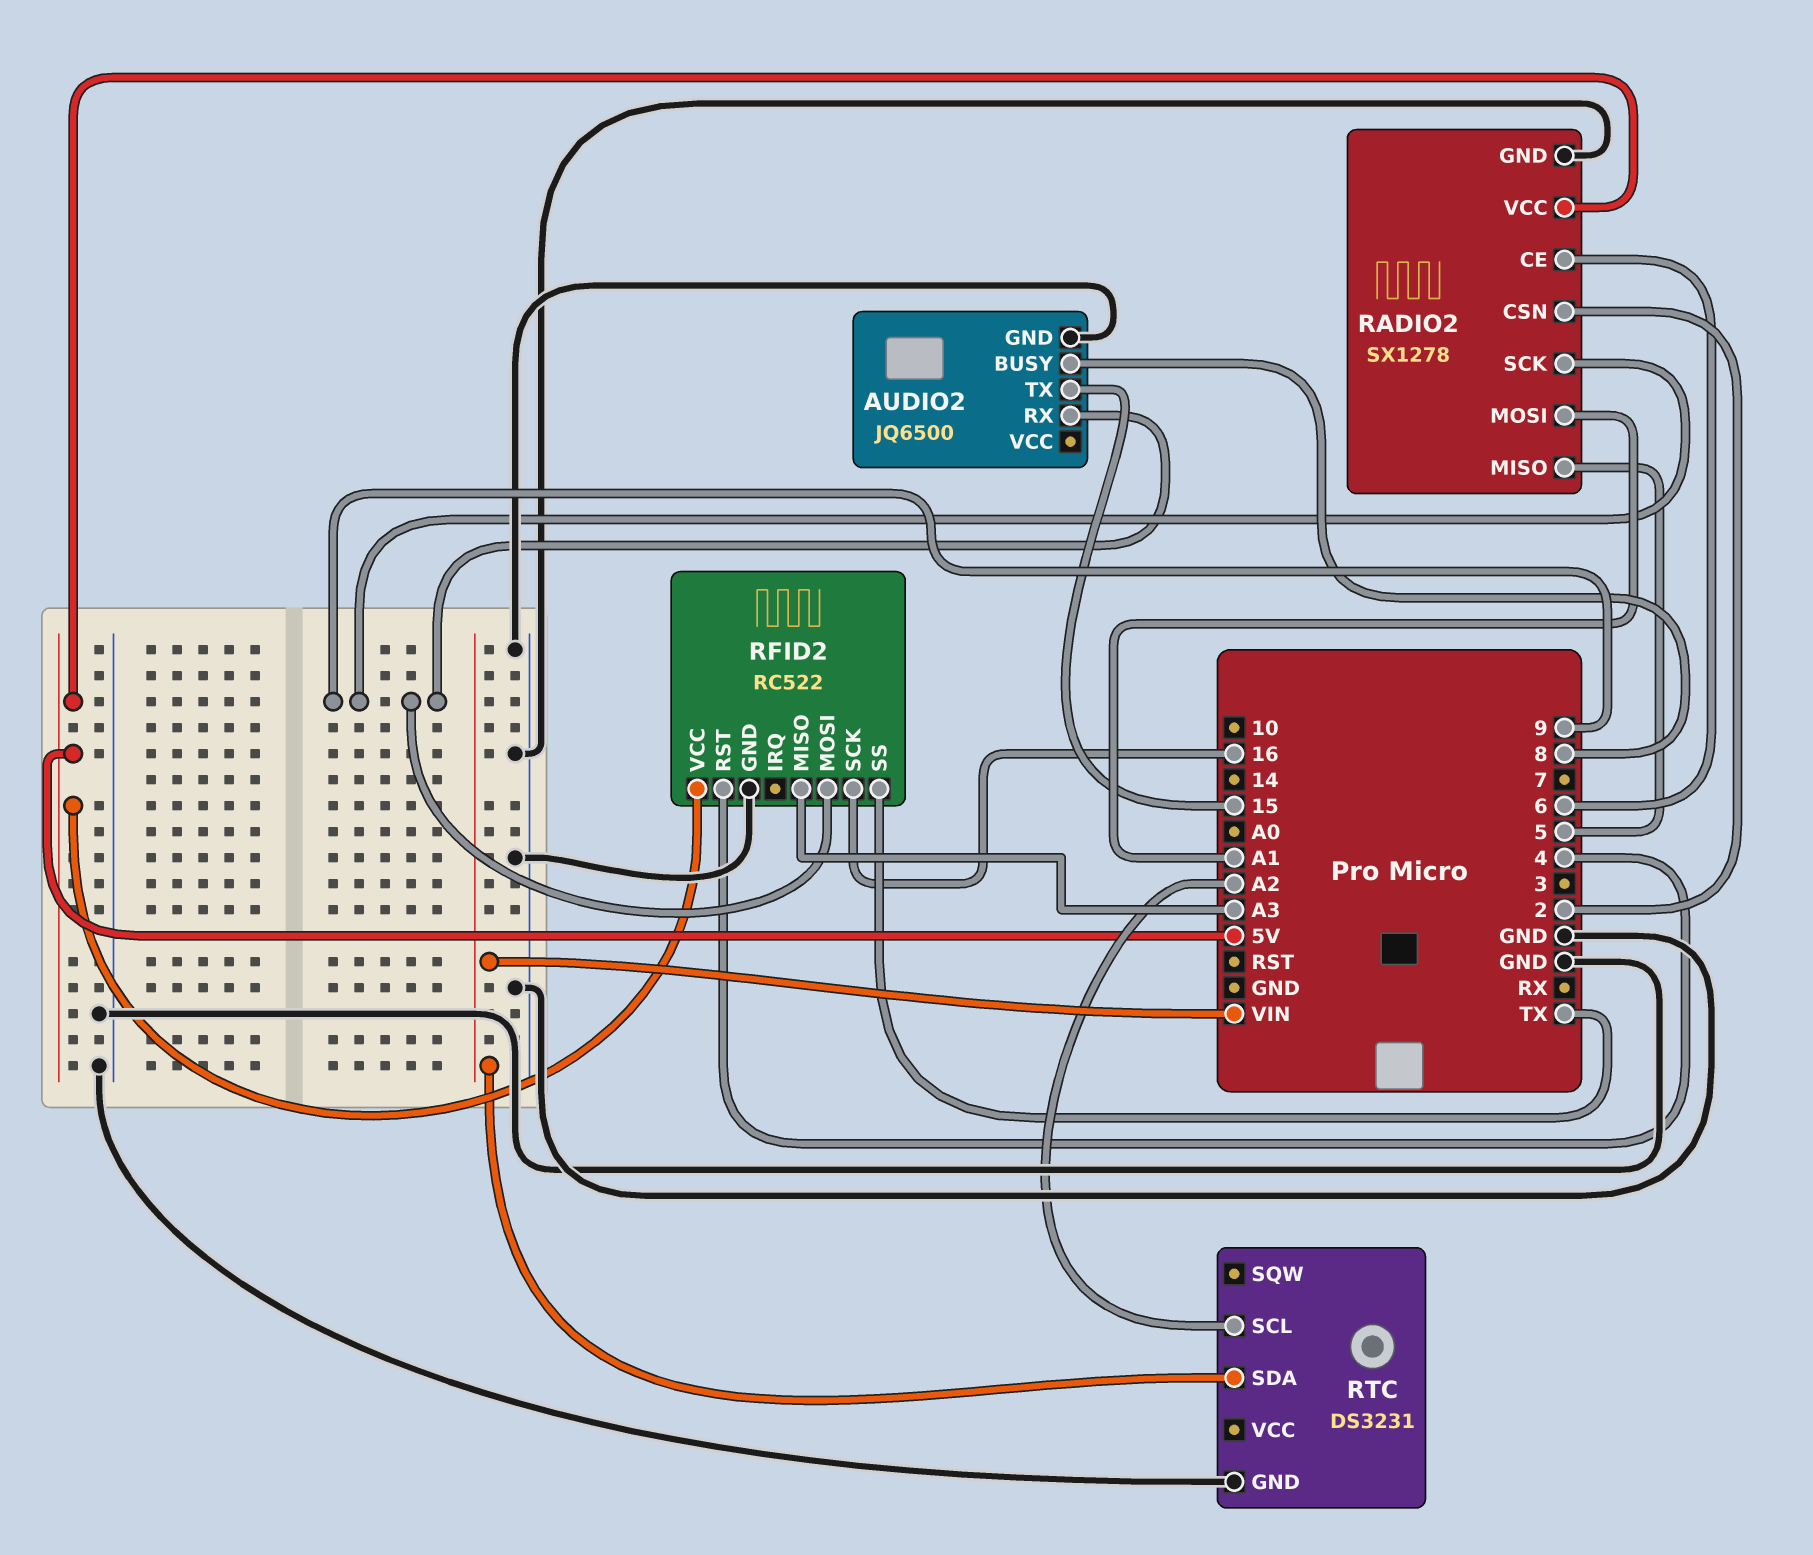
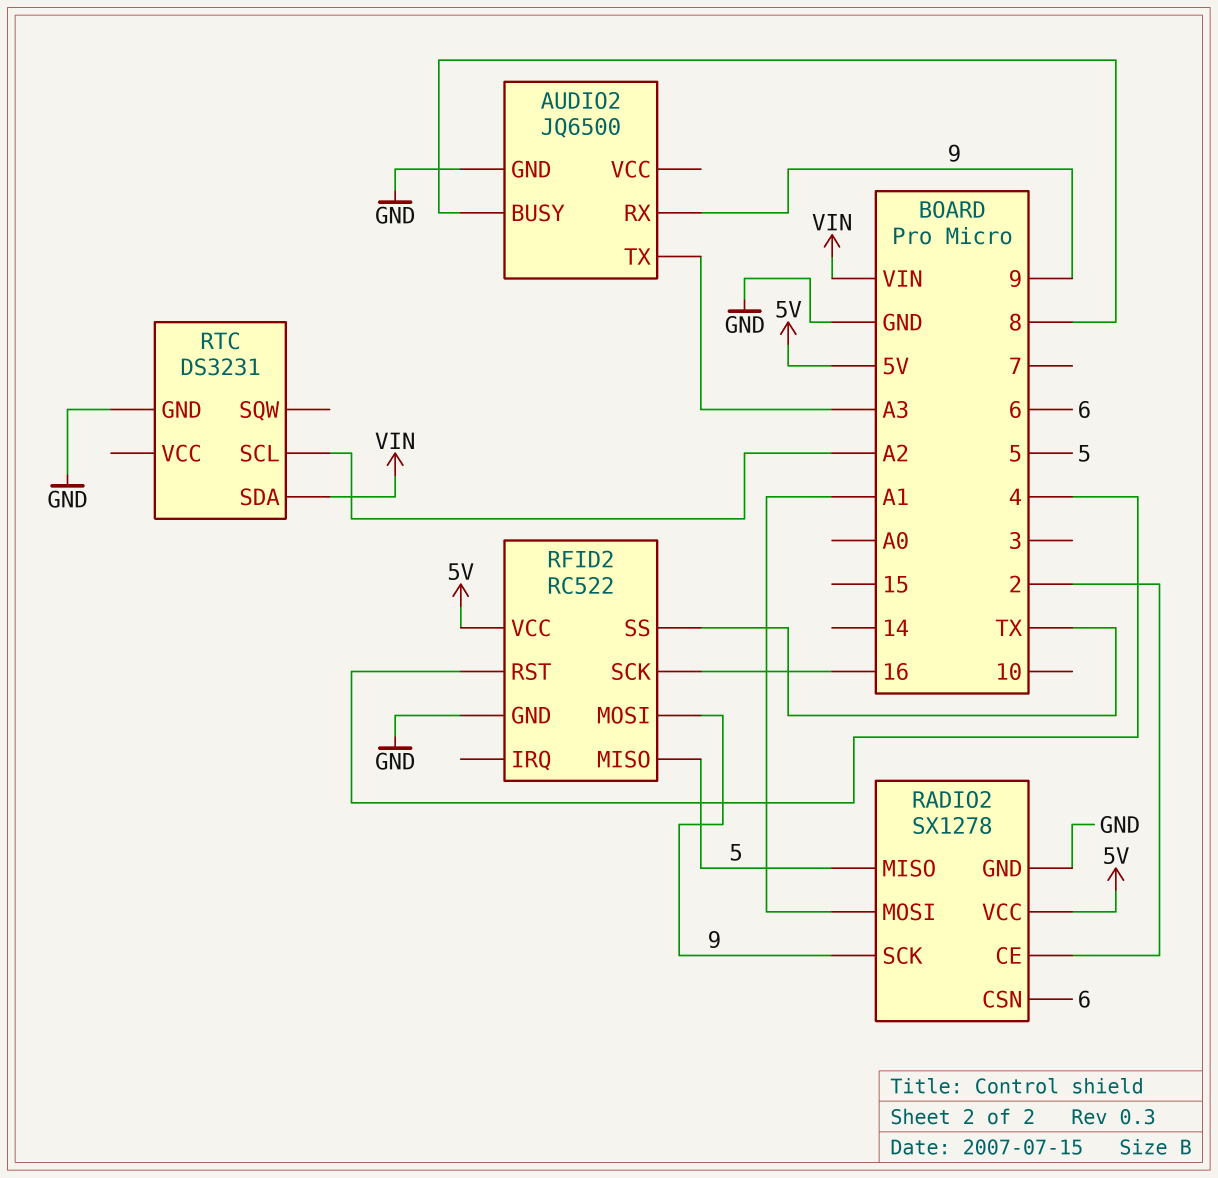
AUDIO2 pin TX: 15 -> A3
RADIO2 pin CE: 6 -> 2
RADIO2 pin CSN: 2 -> 6
RFID2 pin MISO: A3 -> 5

